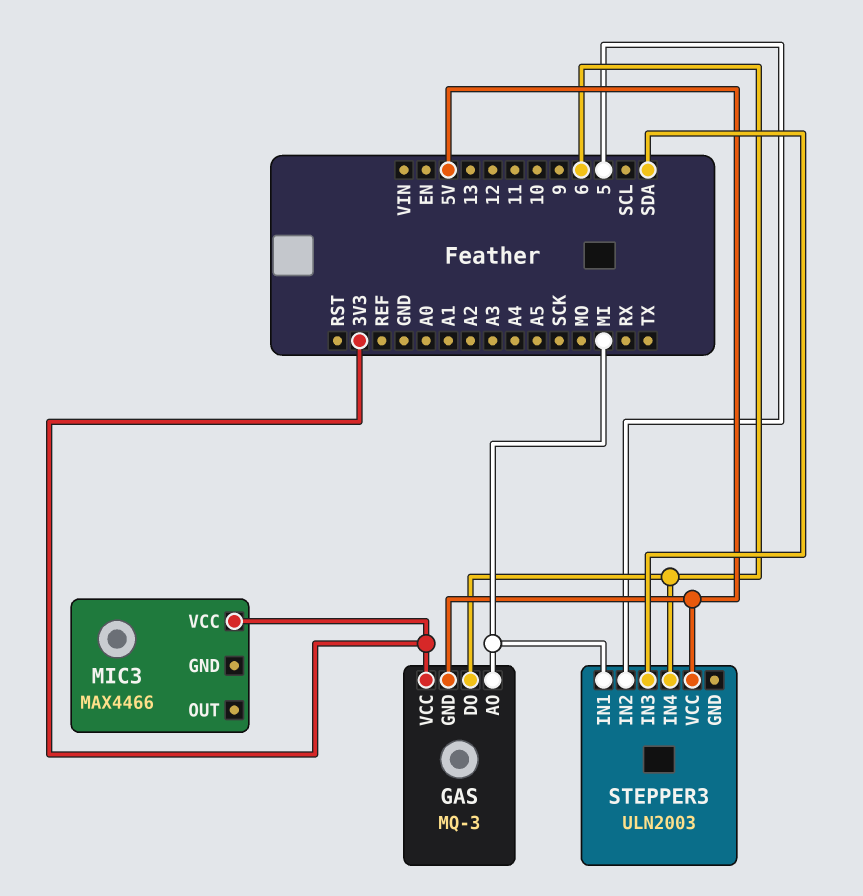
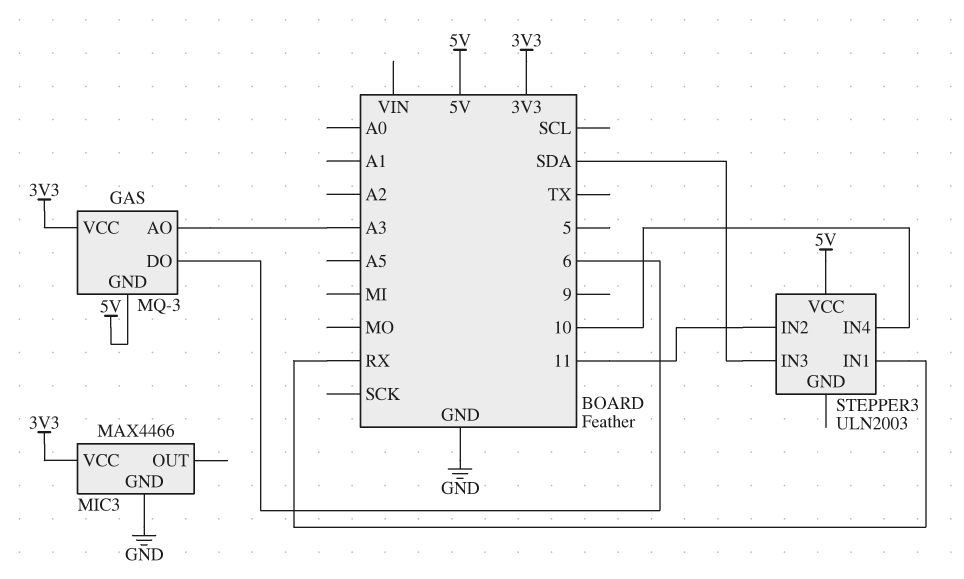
GAS pin AO: MI -> A3
MIC3 pin GND: none -> GND
STEPPER3 pin IN1: MI -> RX
STEPPER3 pin IN2: 5 -> 11
STEPPER3 pin IN4: 6 -> 10

